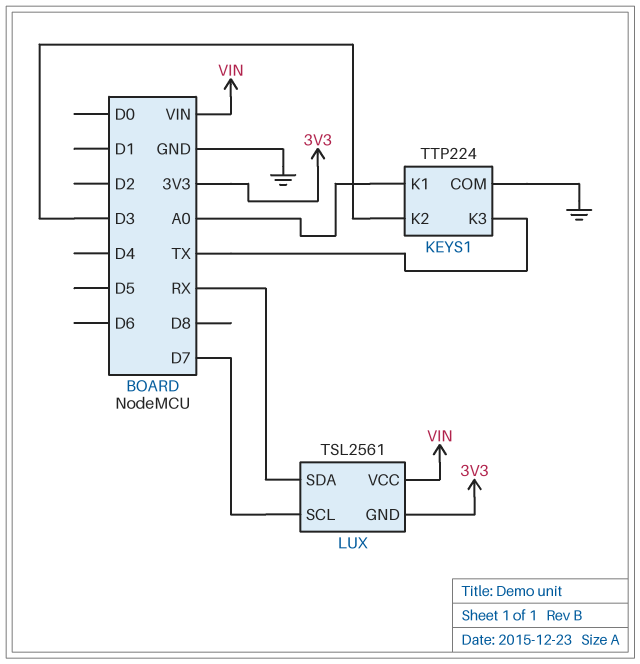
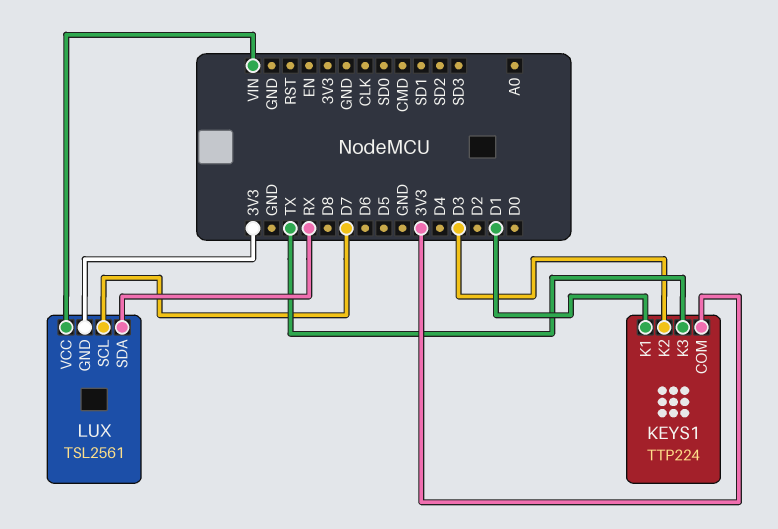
KEYS1 pin COM: GND -> 3V3
KEYS1 pin K1: A0 -> D1

